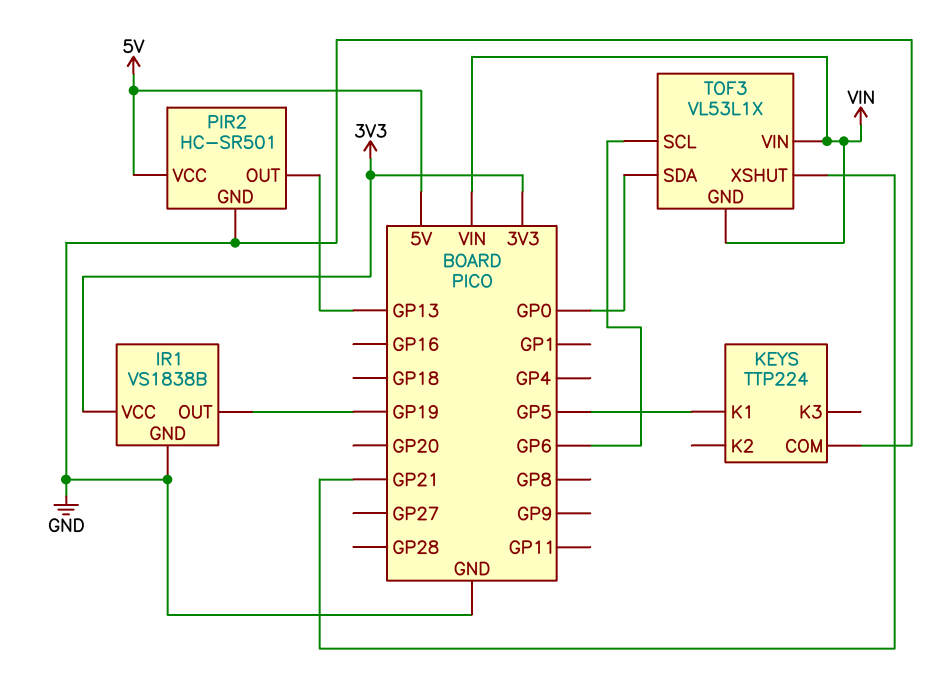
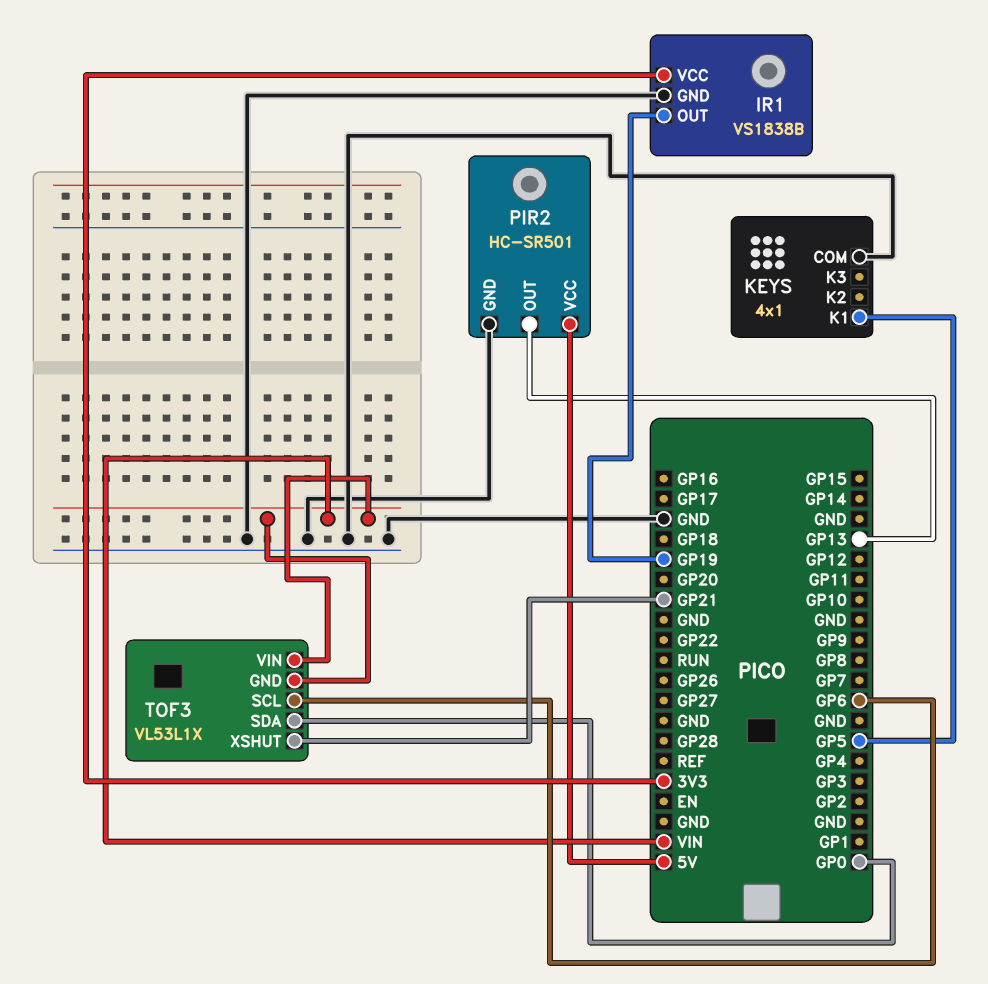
KEYS: TTP224 -> 4x1

